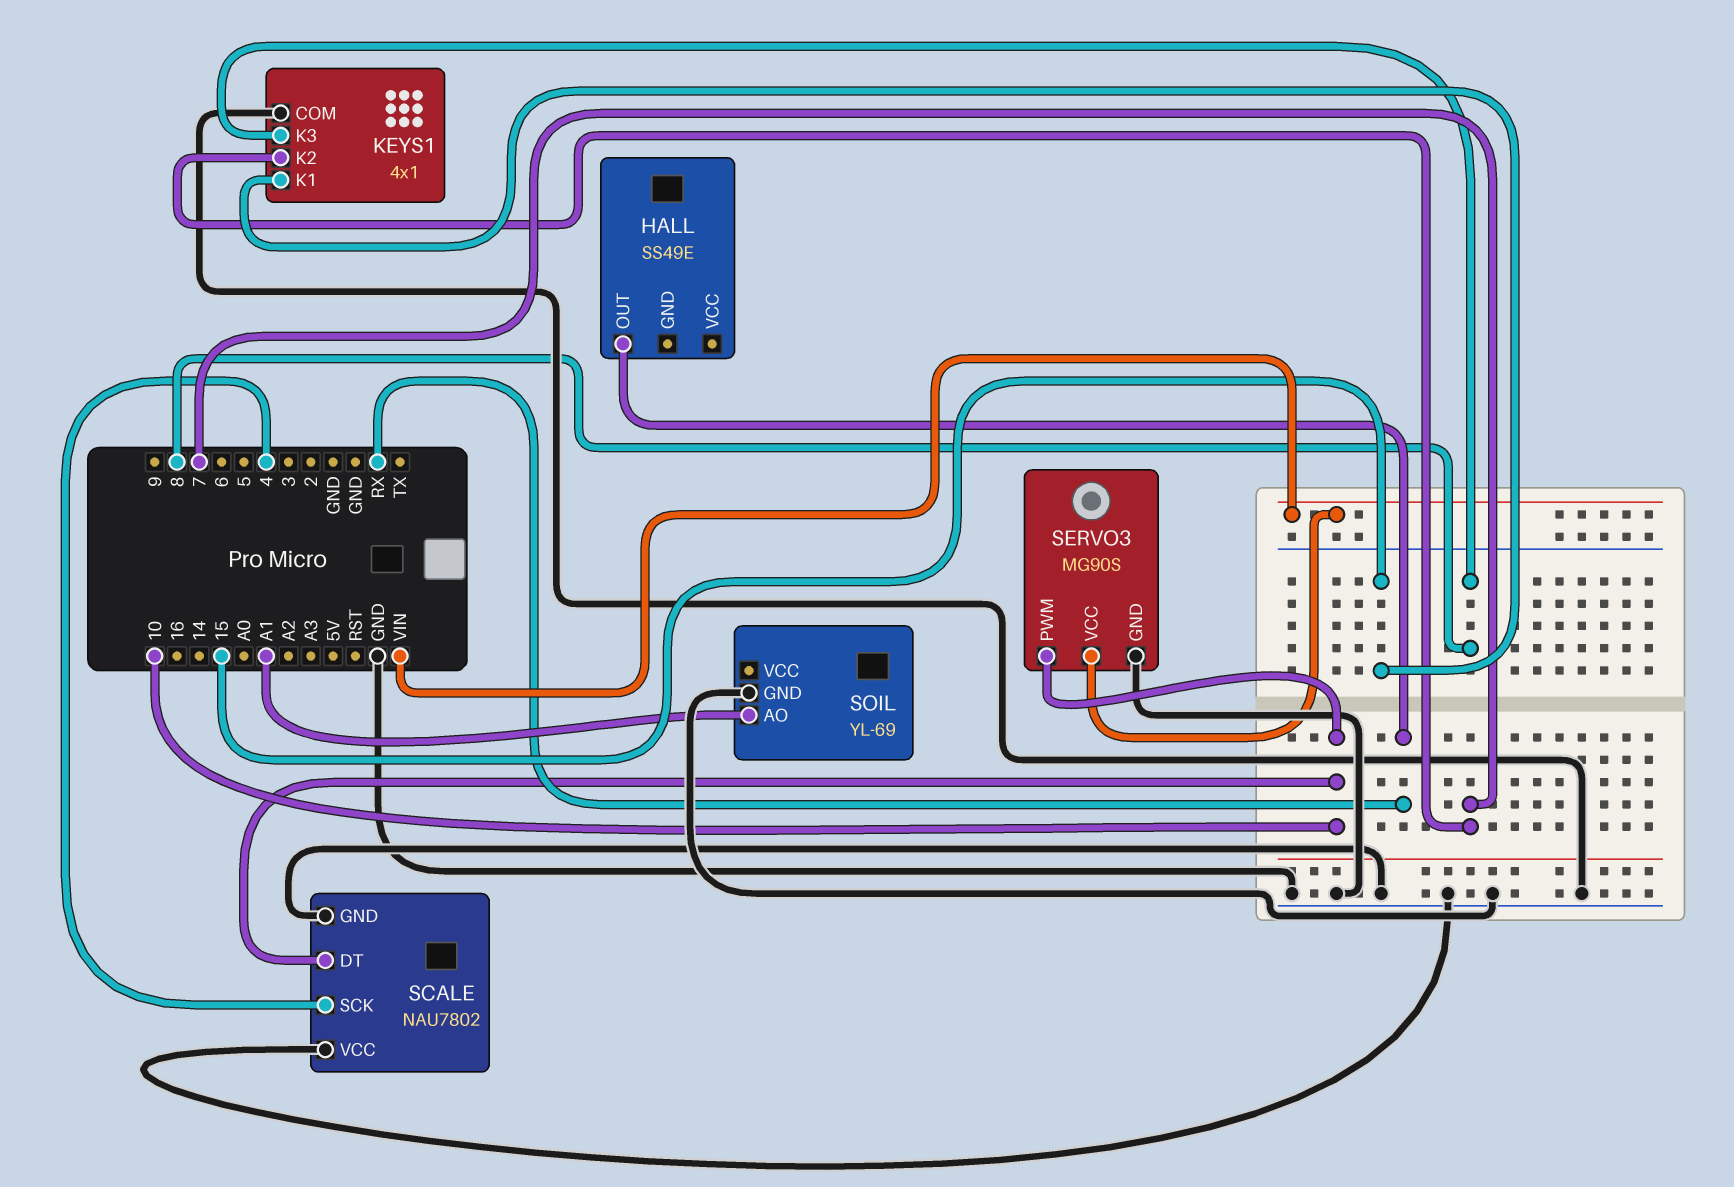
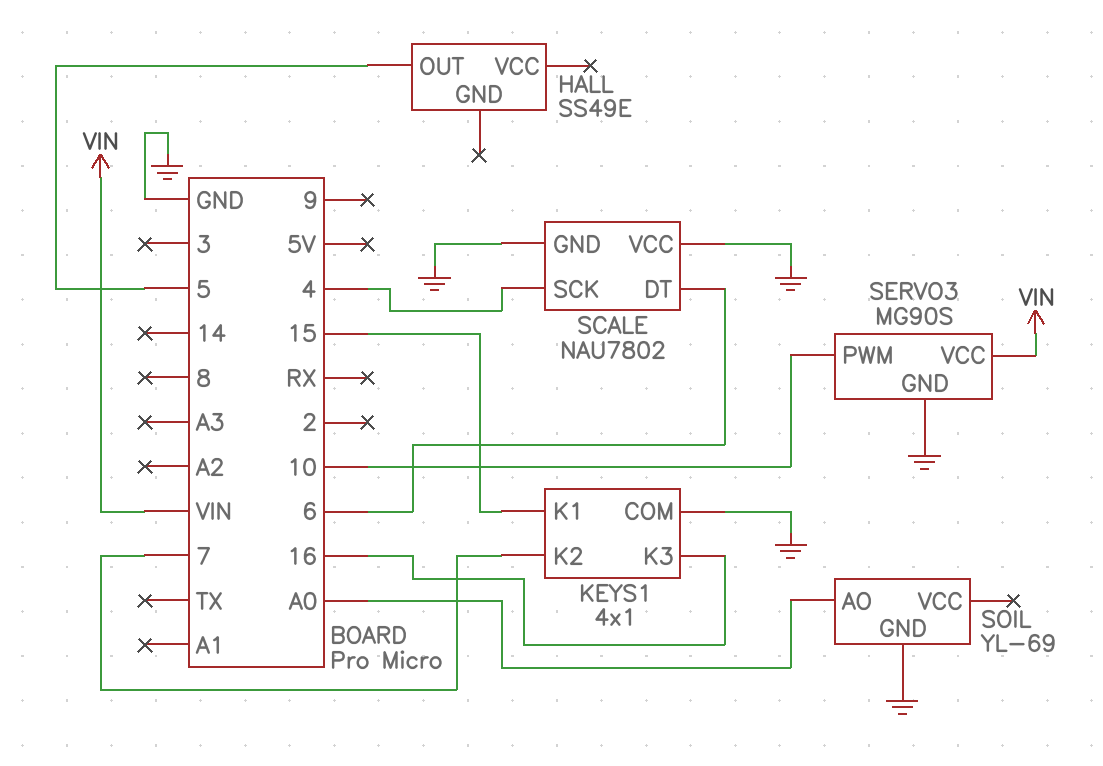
HALL pin OUT: RX -> 5
KEYS1 pin K3: 8 -> 16
SCALE pin DT: 10 -> 6
SOIL pin AO: A1 -> A0

